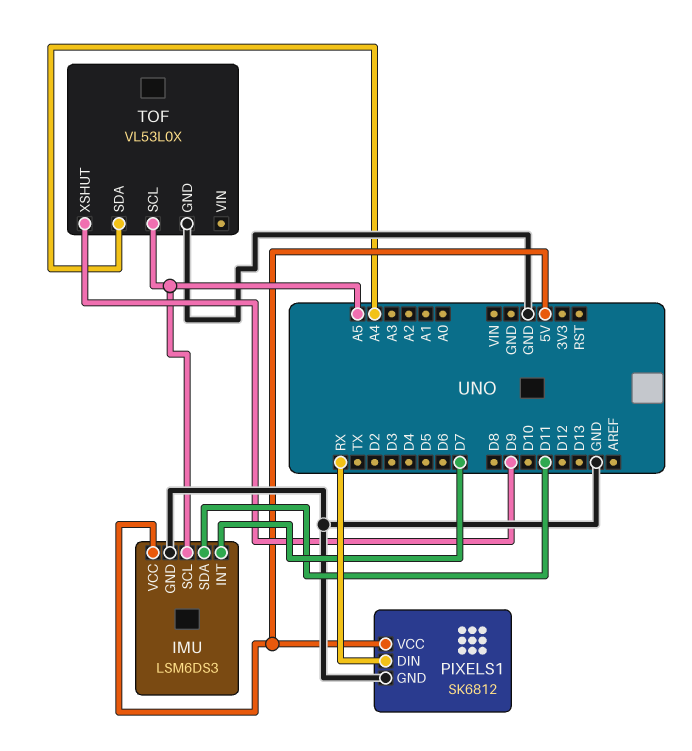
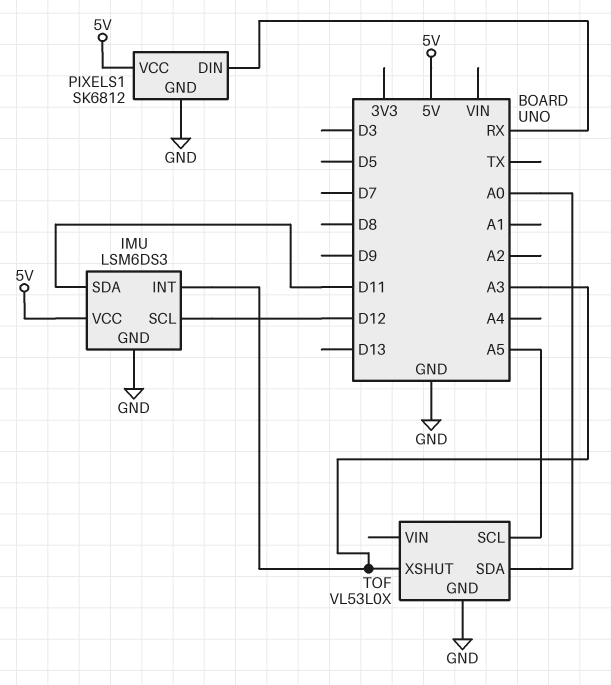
IMU pin INT: D7 -> A3
IMU pin SCL: A5 -> D12
TOF pin SDA: A4 -> A0
TOF pin XSHUT: D9 -> A3

